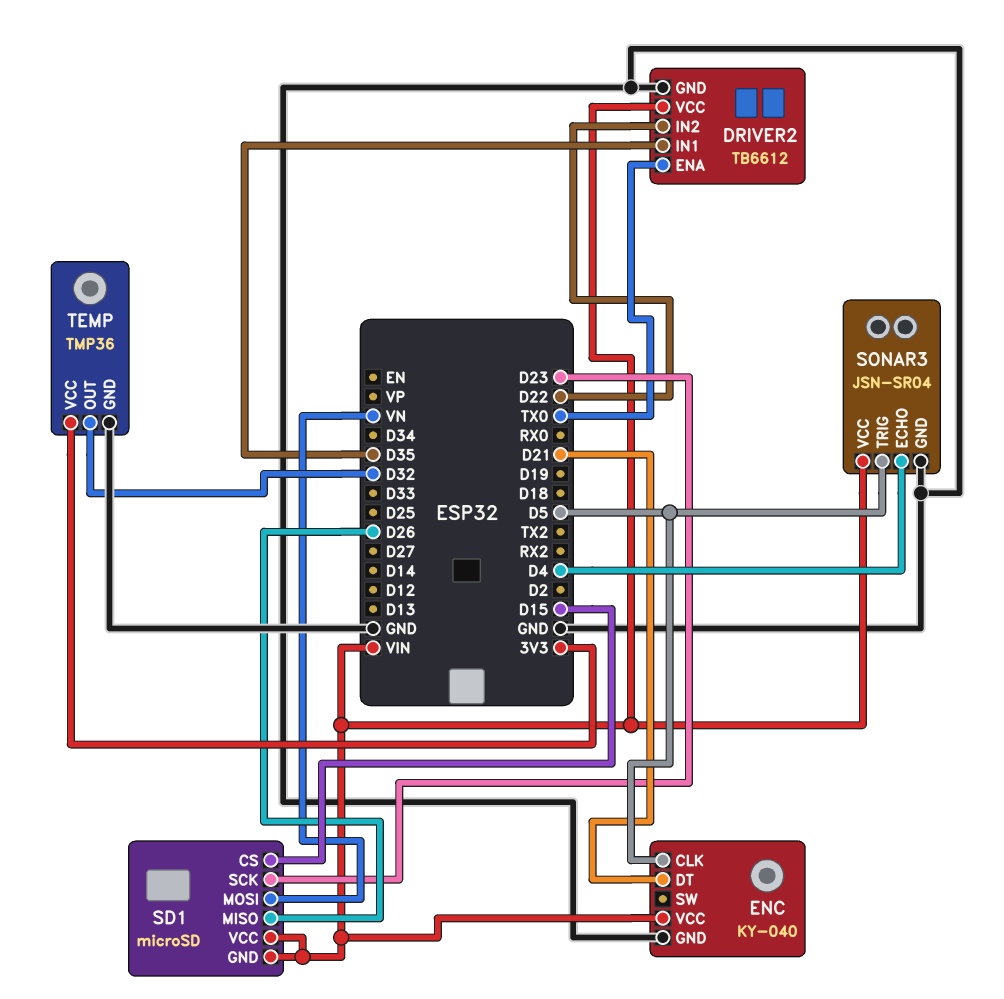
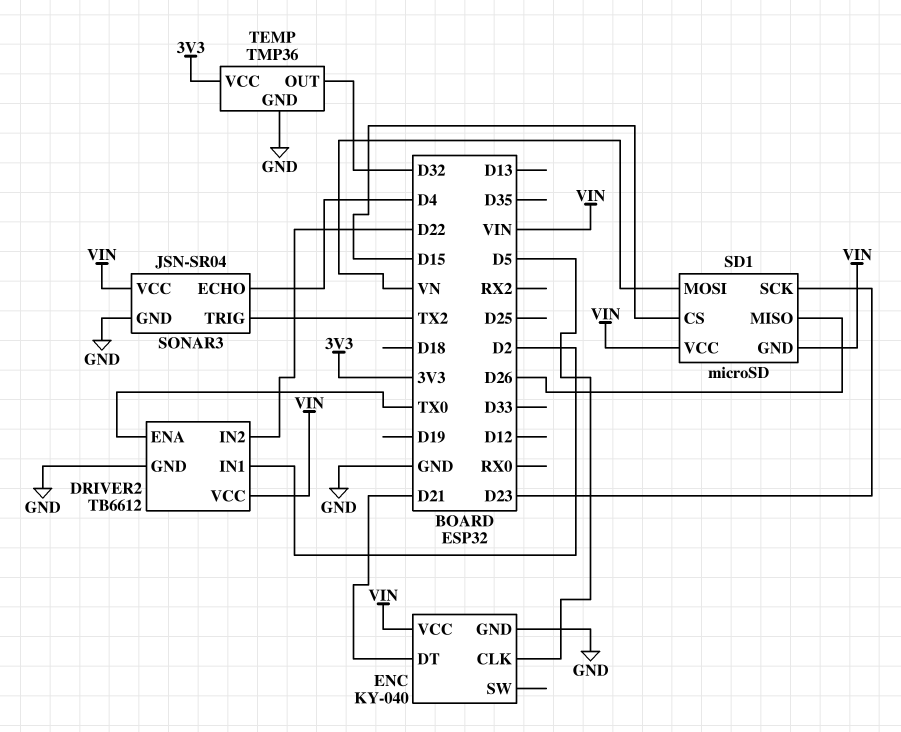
DRIVER2 pin IN1: D35 -> D2
SONAR3 pin TRIG: D5 -> TX2

